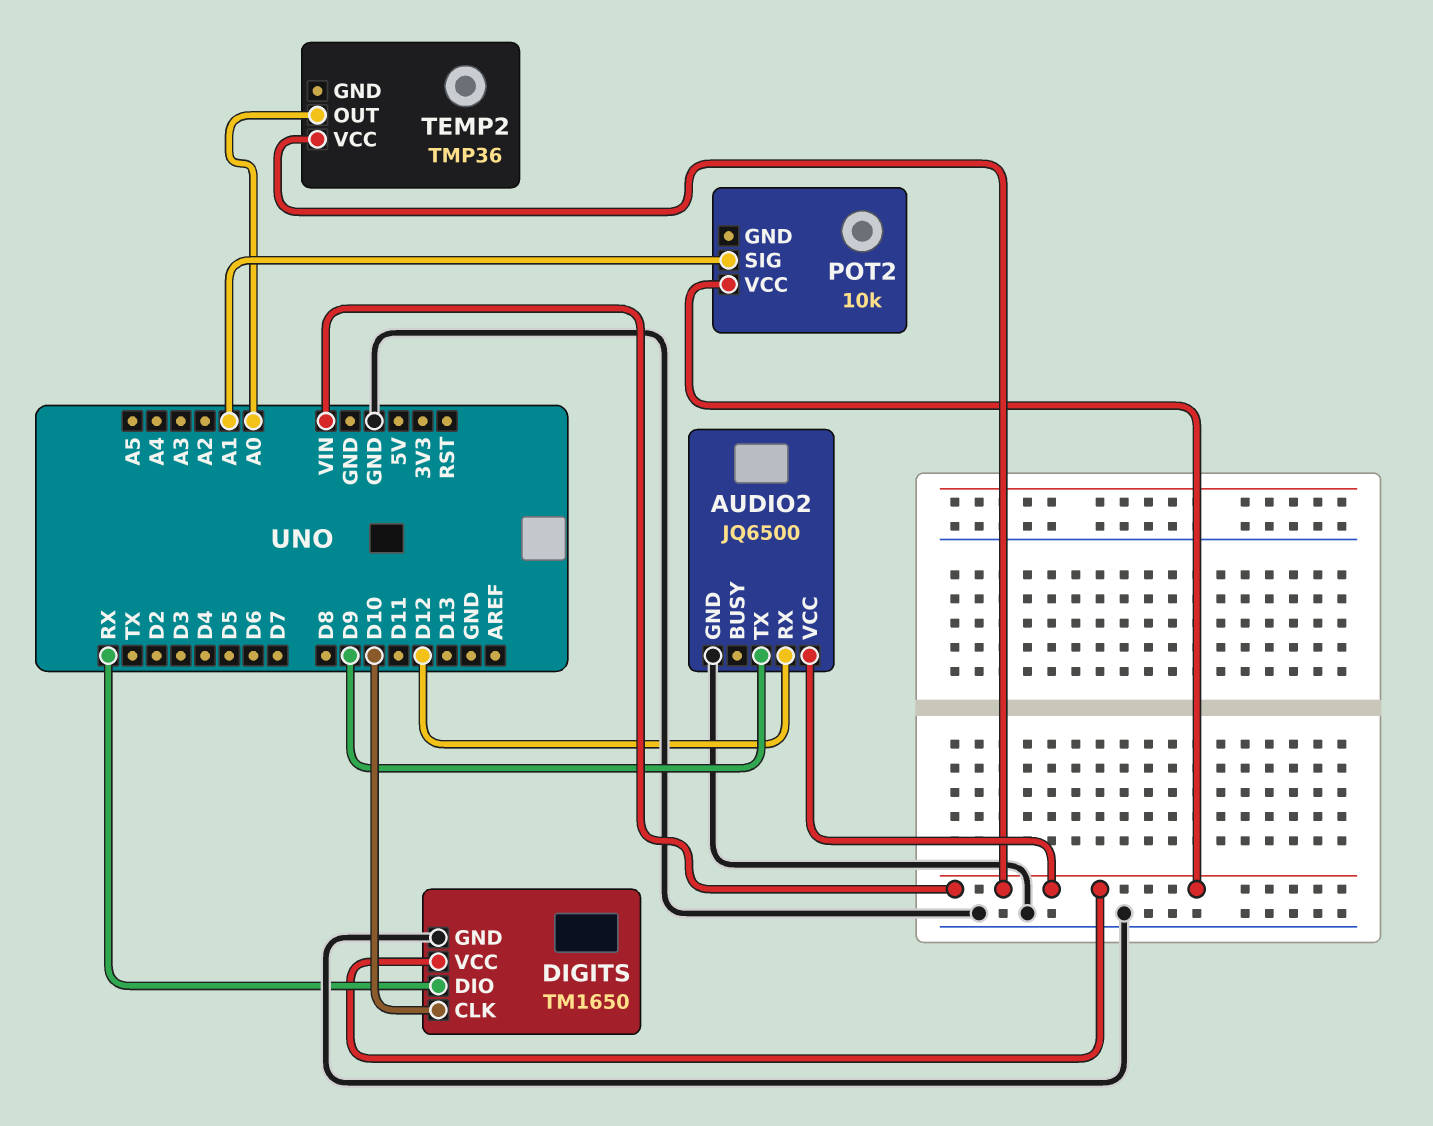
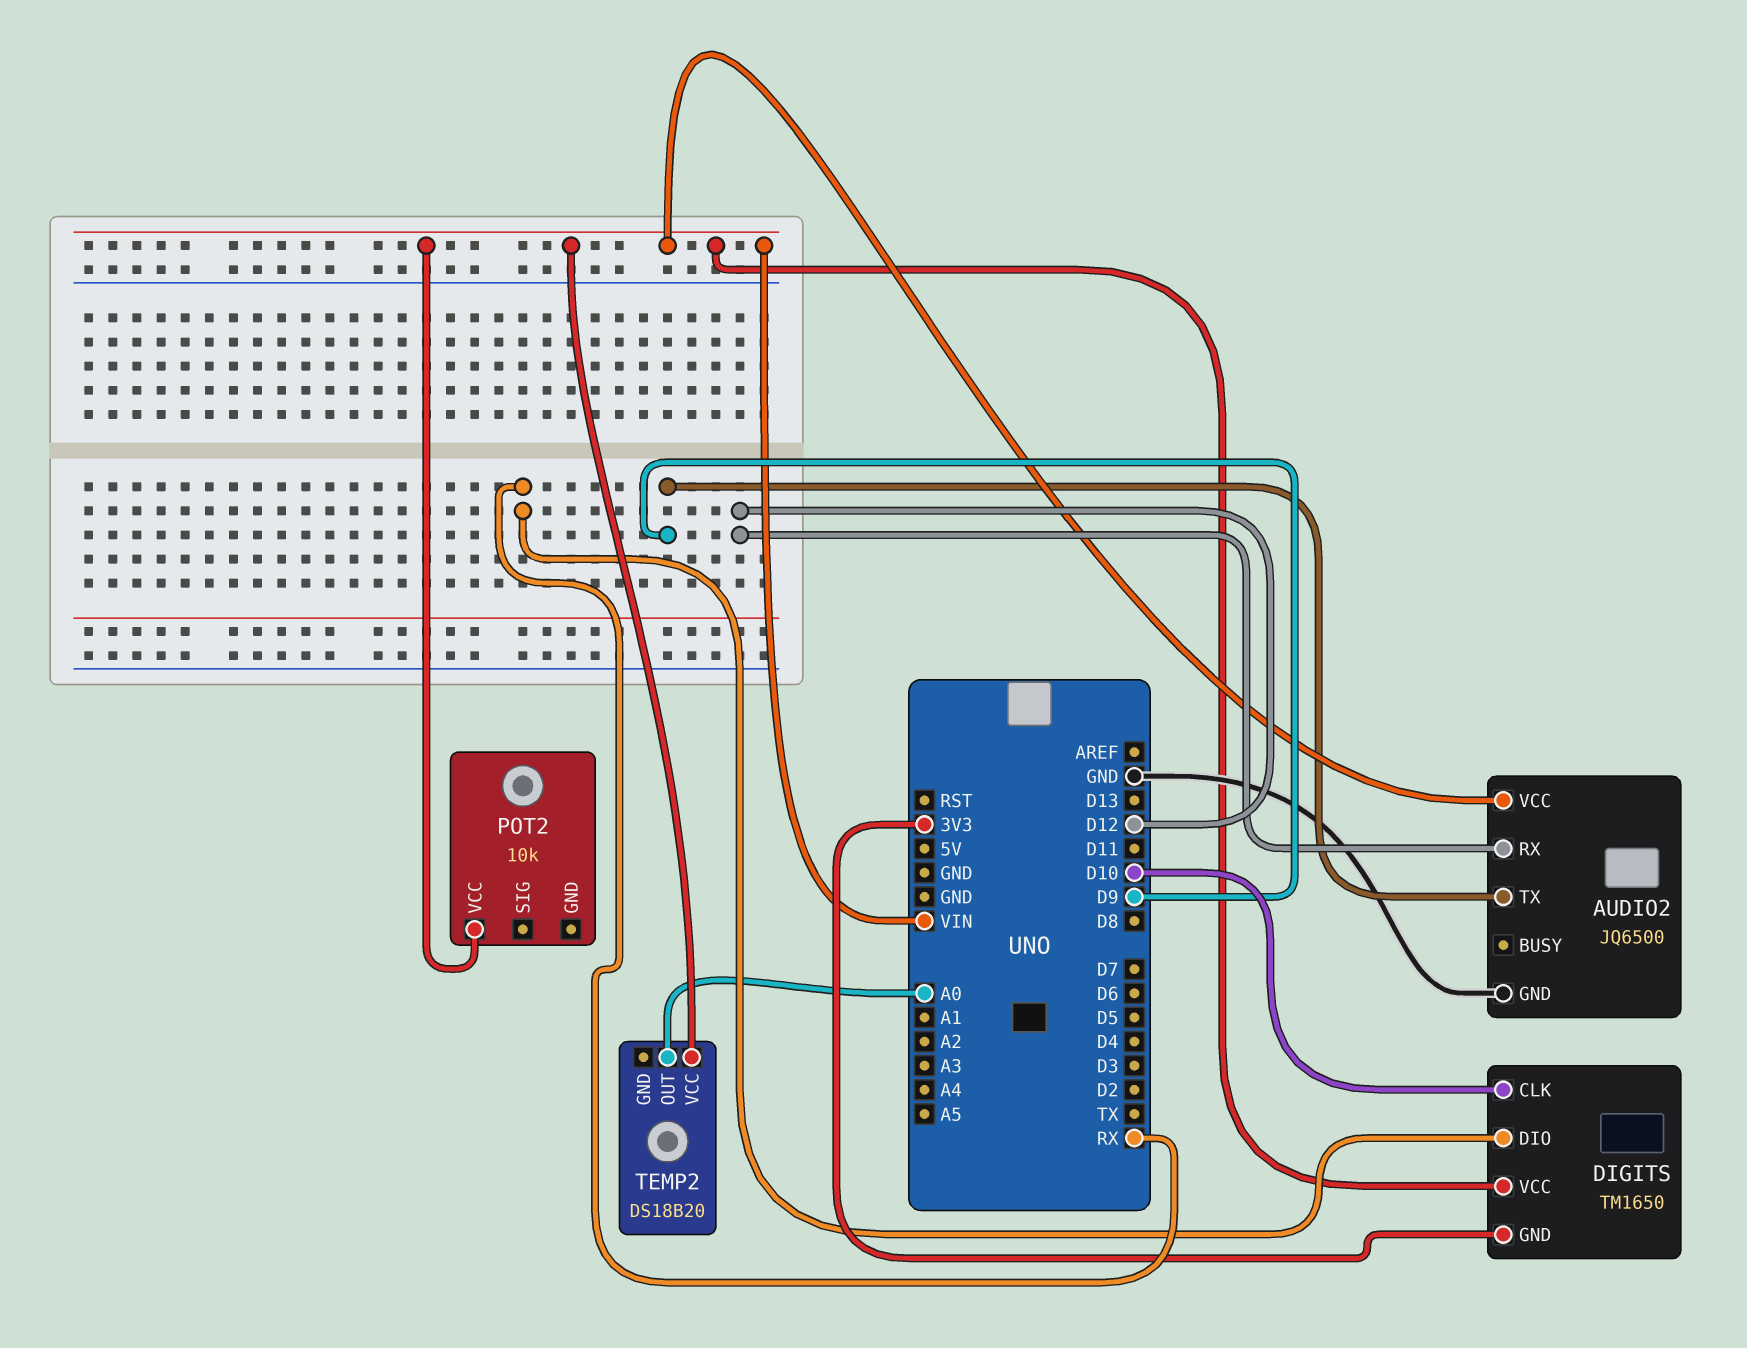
DIGITS pin GND: GND -> 3V3
POT2 pin SIG: A1 -> none
TEMP2: TMP36 -> DS18B20

